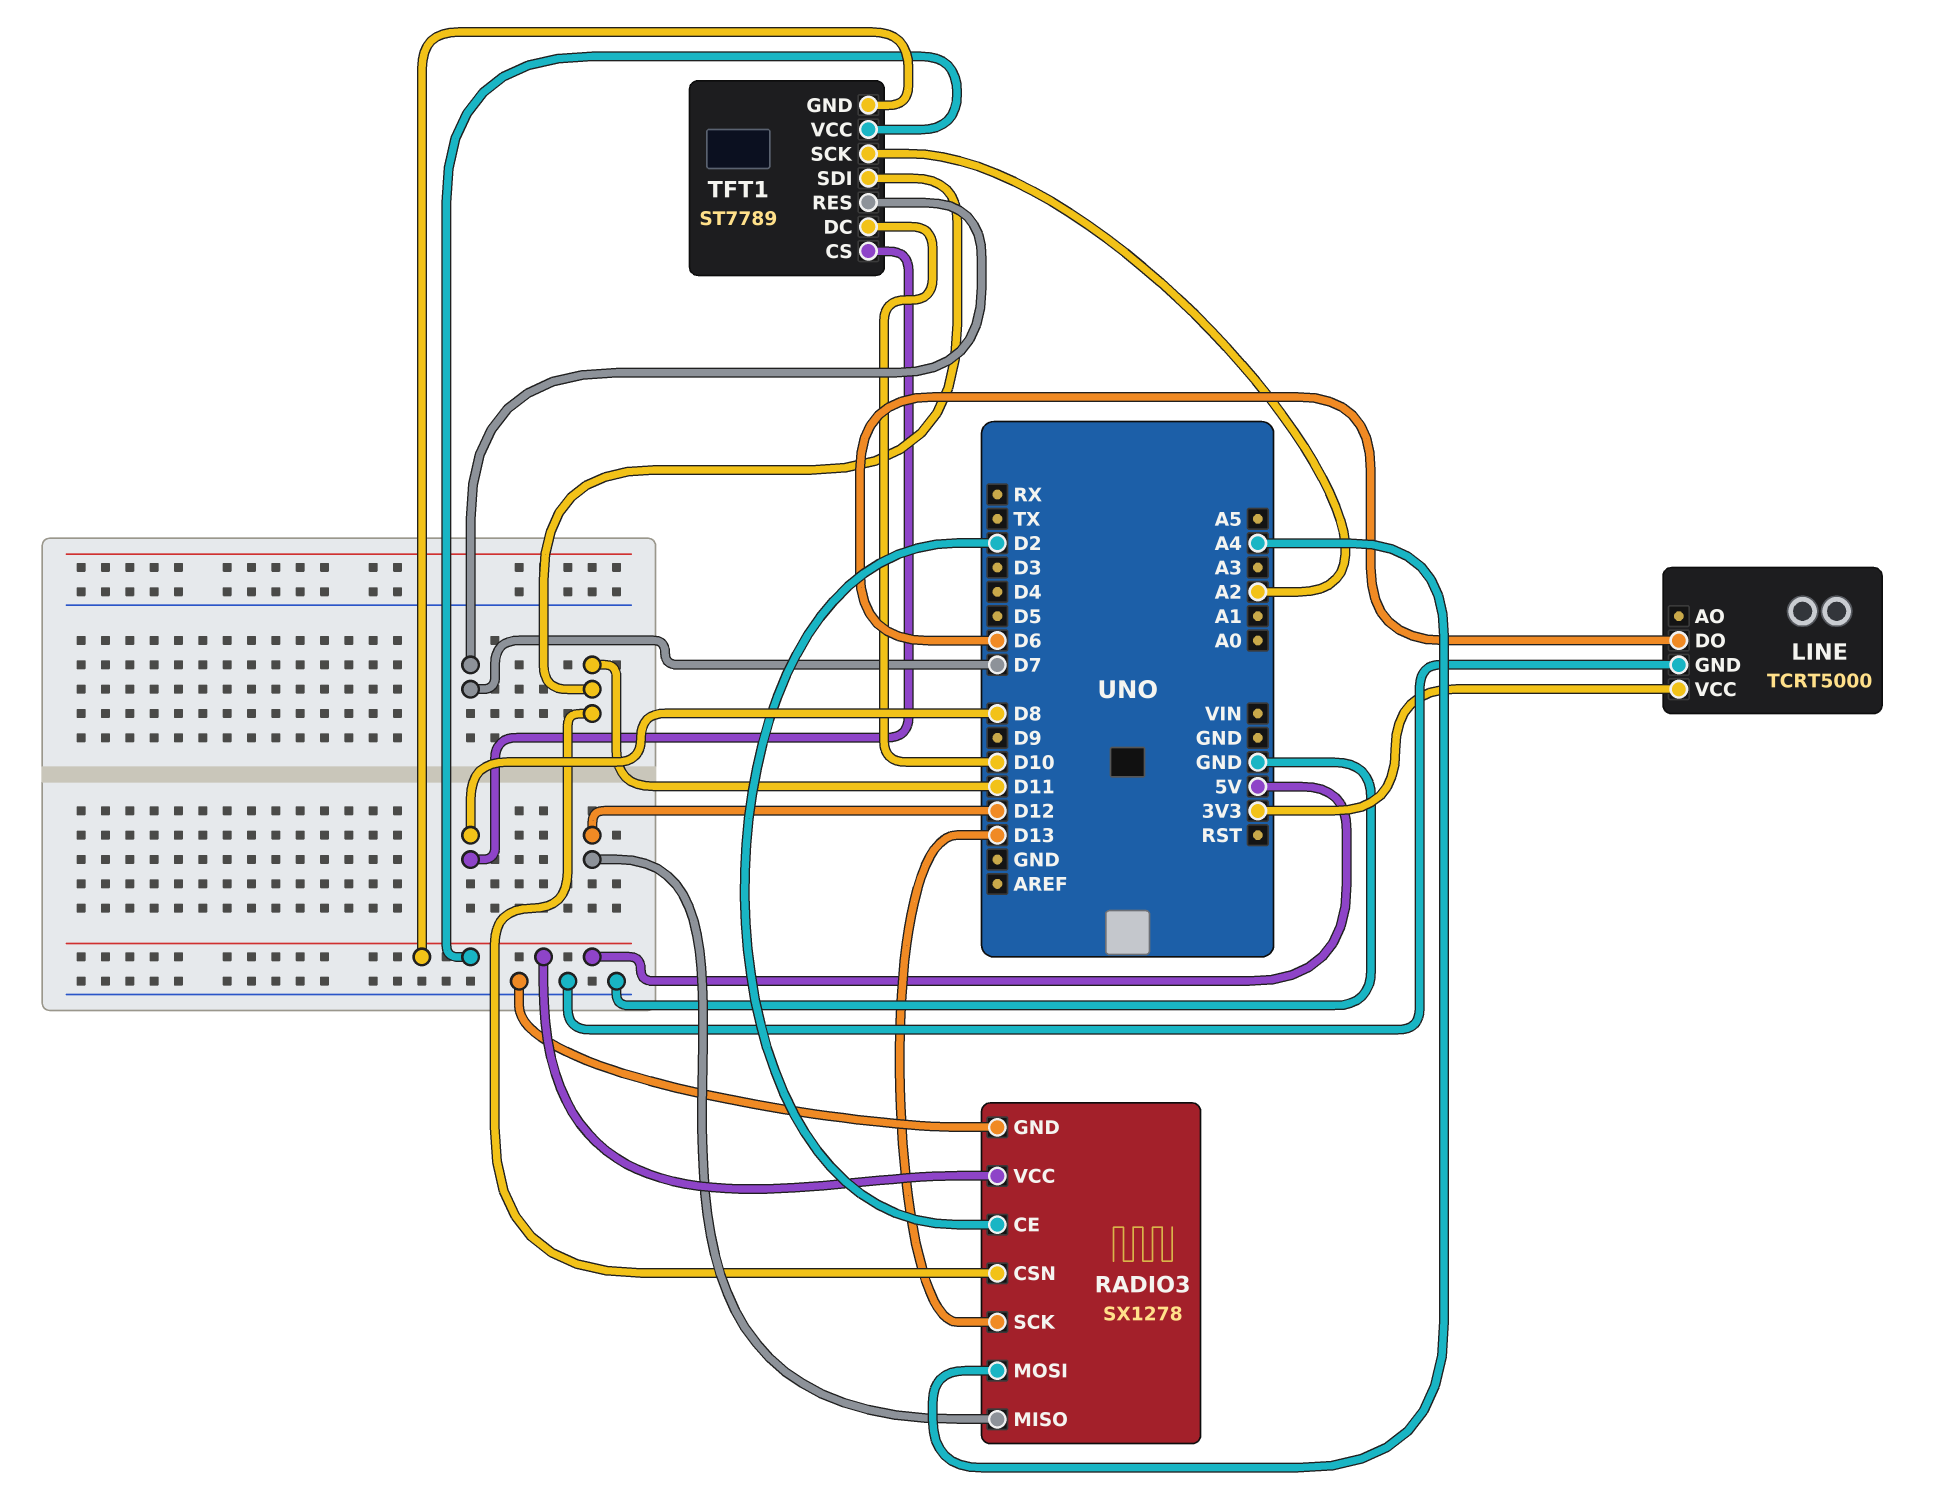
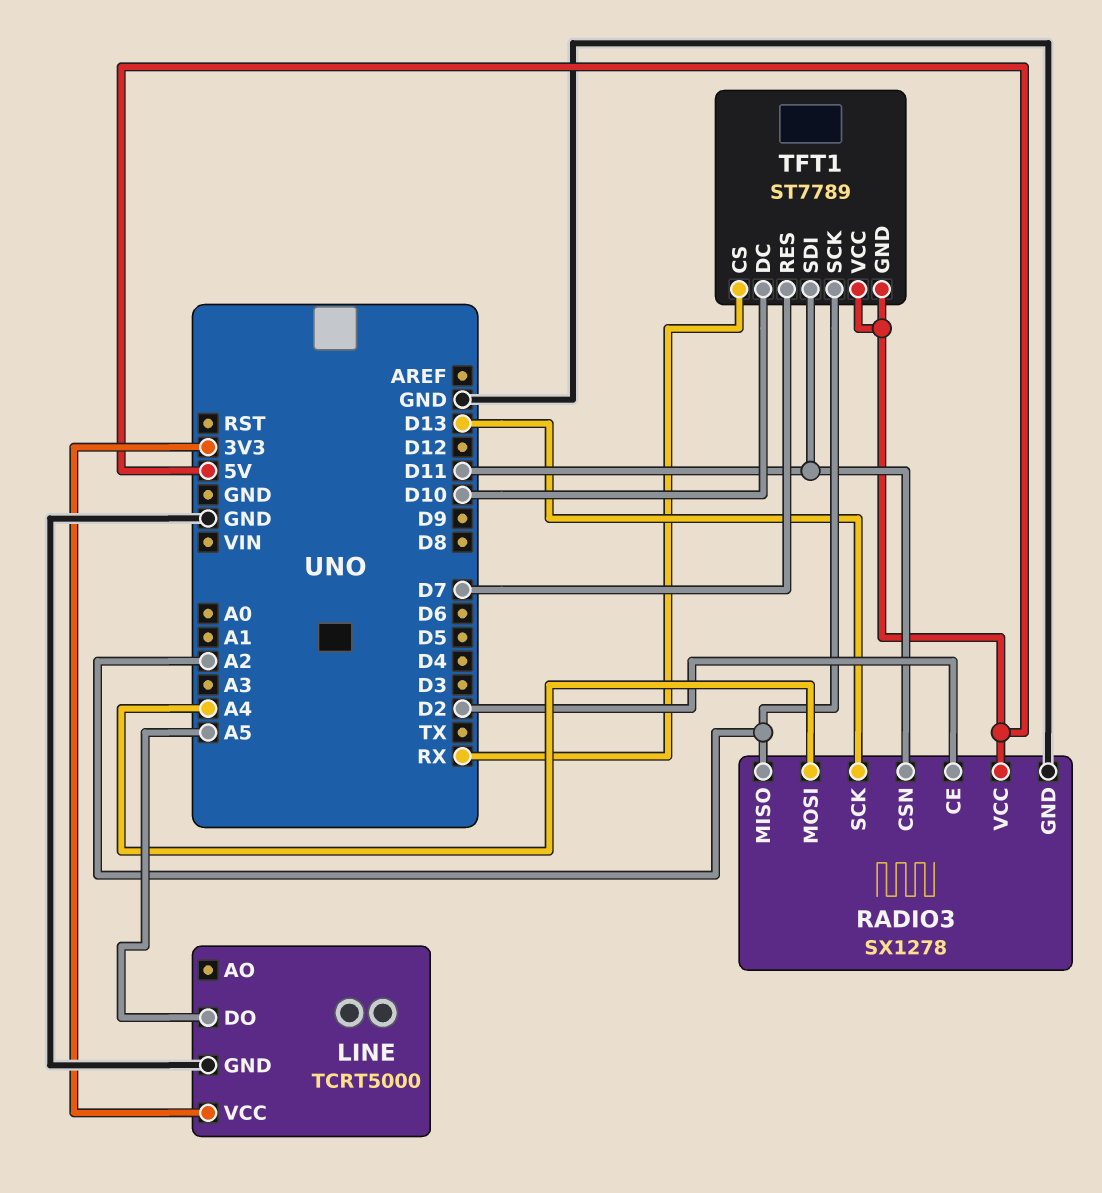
LINE pin DO: D6 -> A5
RADIO3 pin MISO: D12 -> A2
TFT1 pin CS: D8 -> RX

